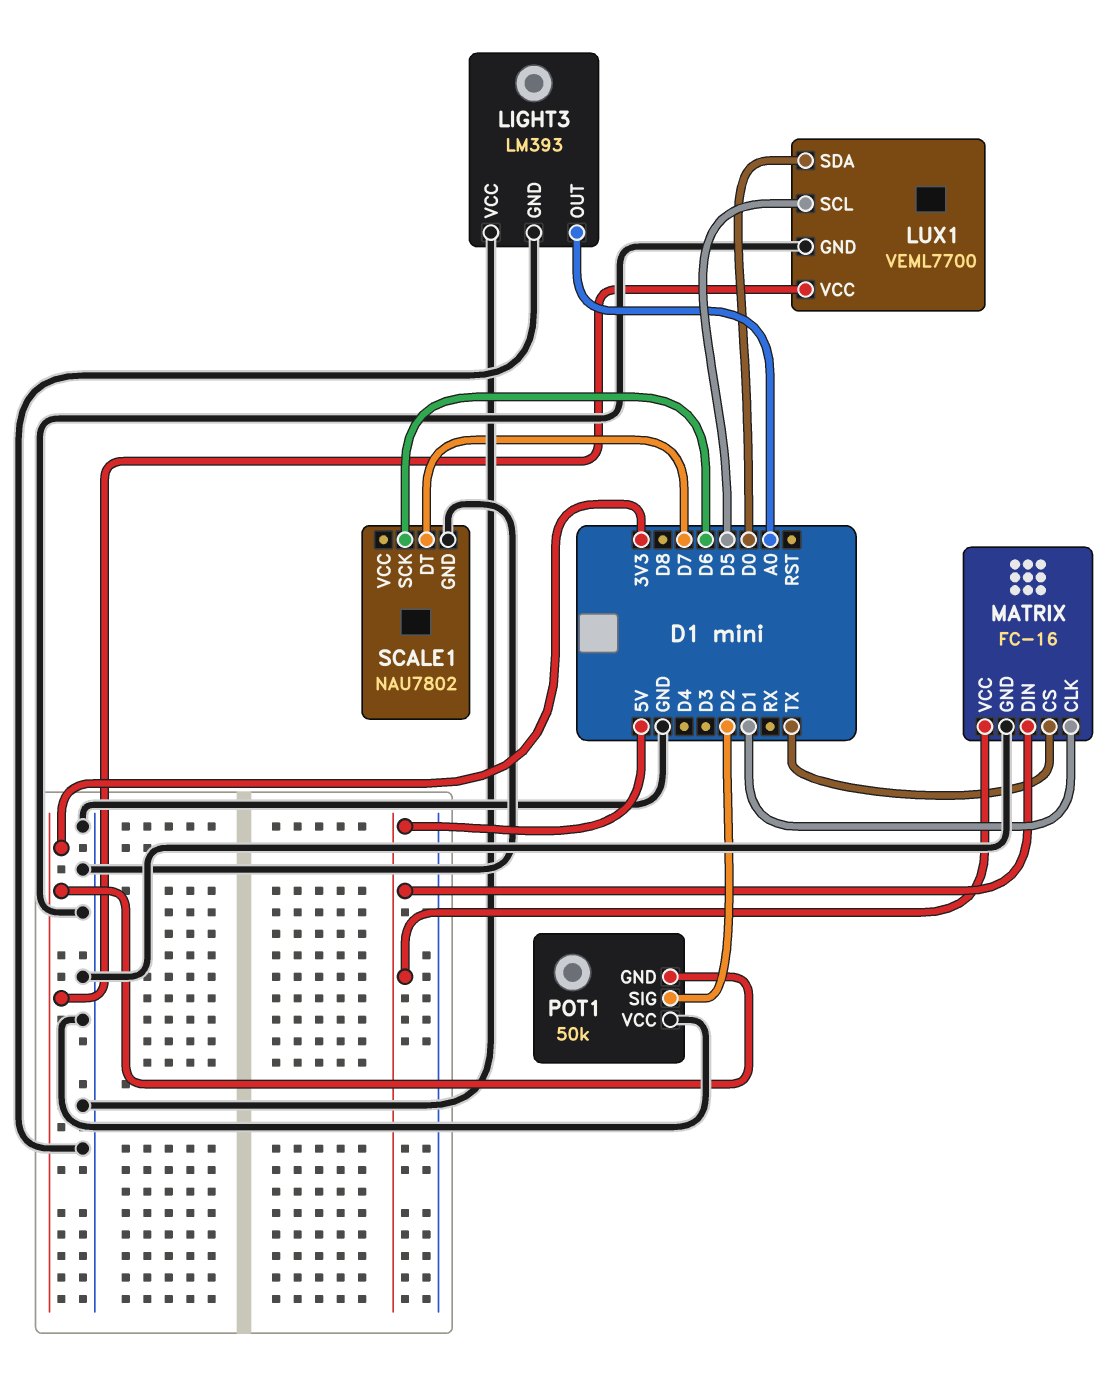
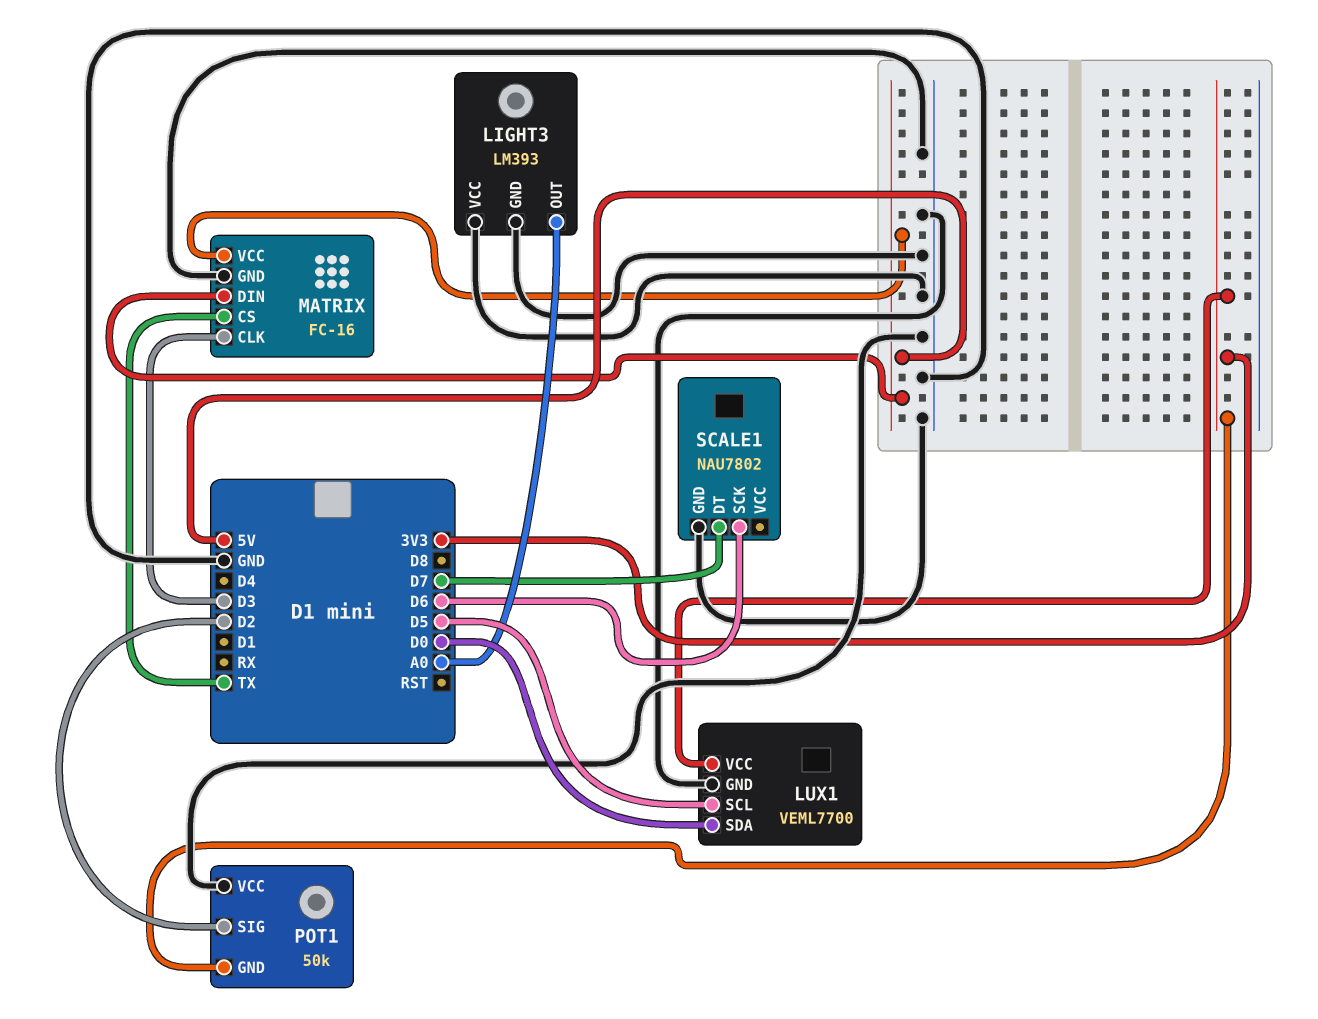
MATRIX pin CLK: D1 -> D3

